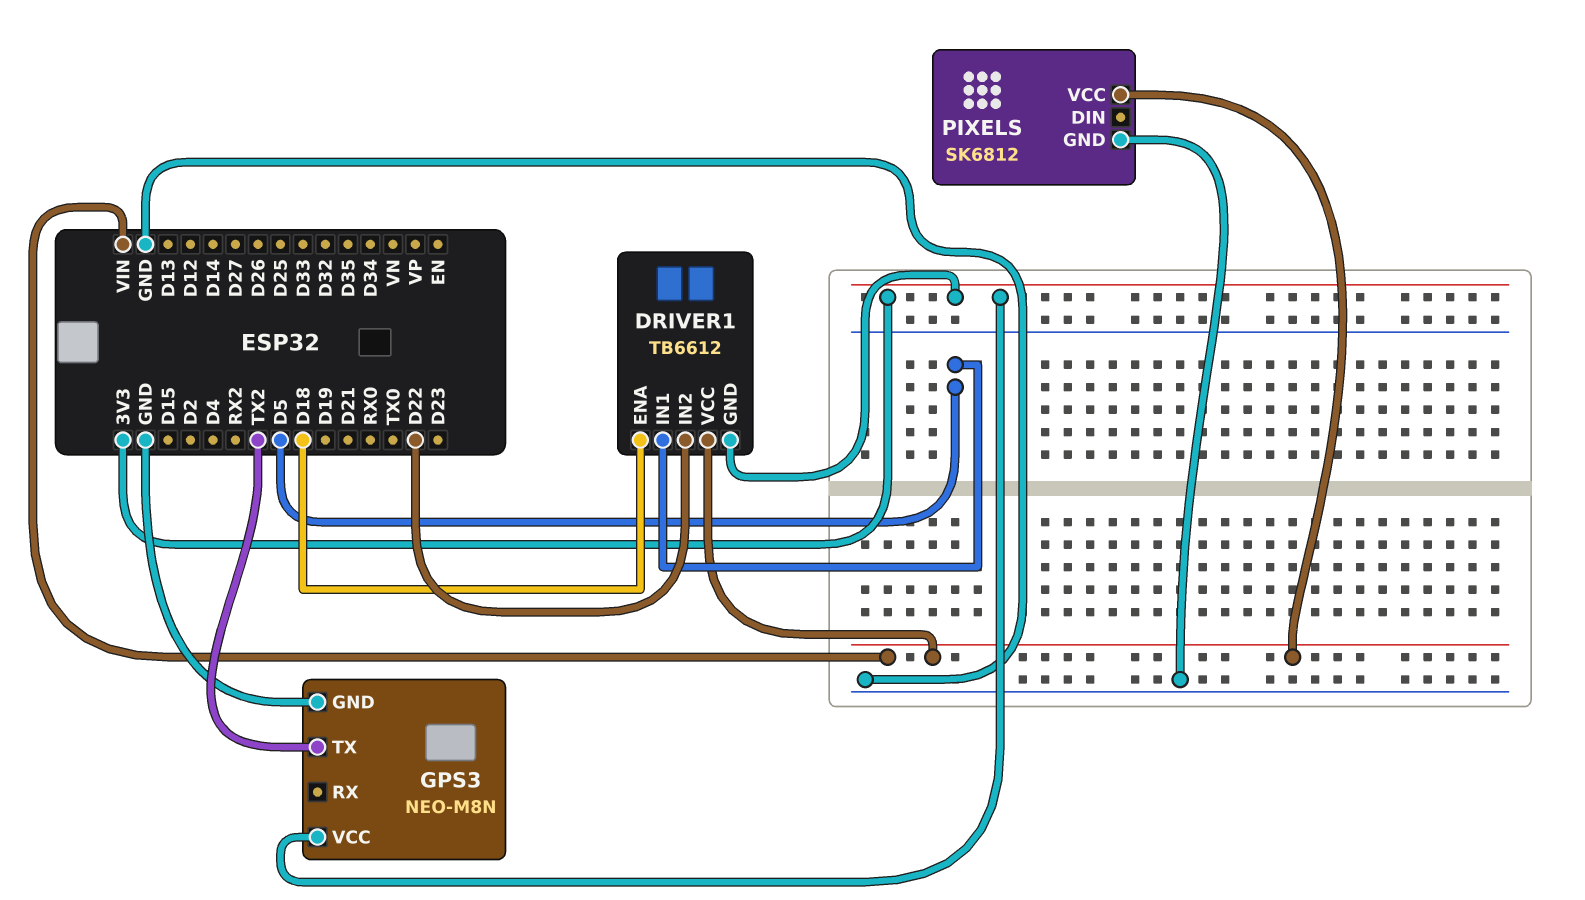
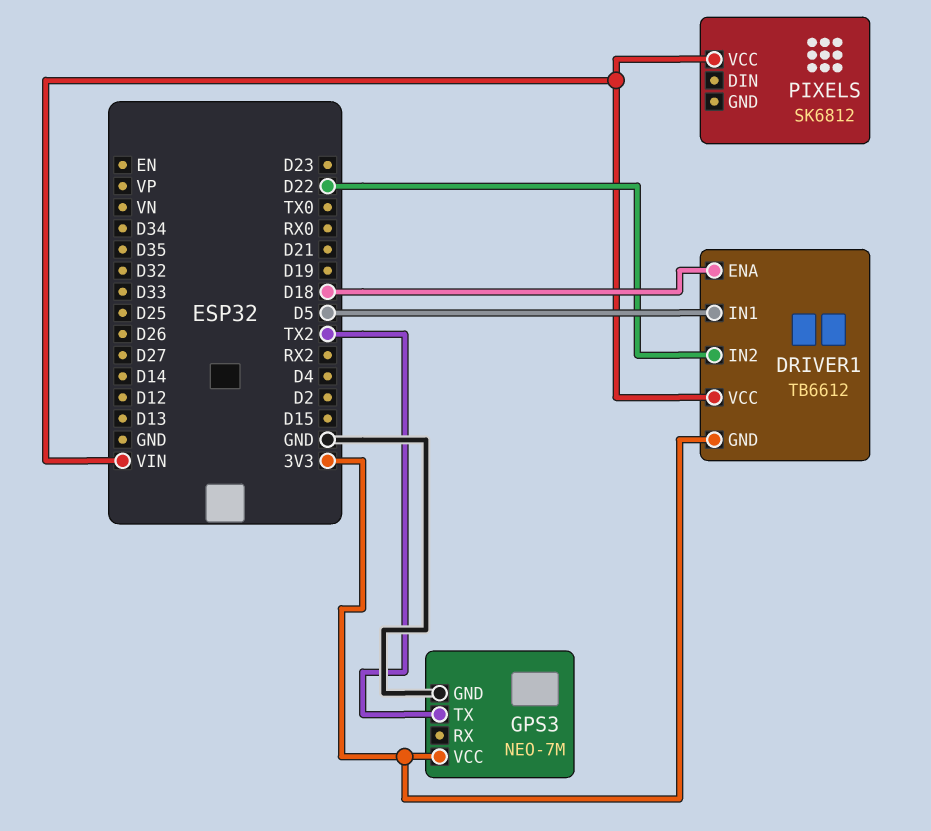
GPS3: NEO-M8N -> NEO-7M
PIXELS pin GND: GND -> none

